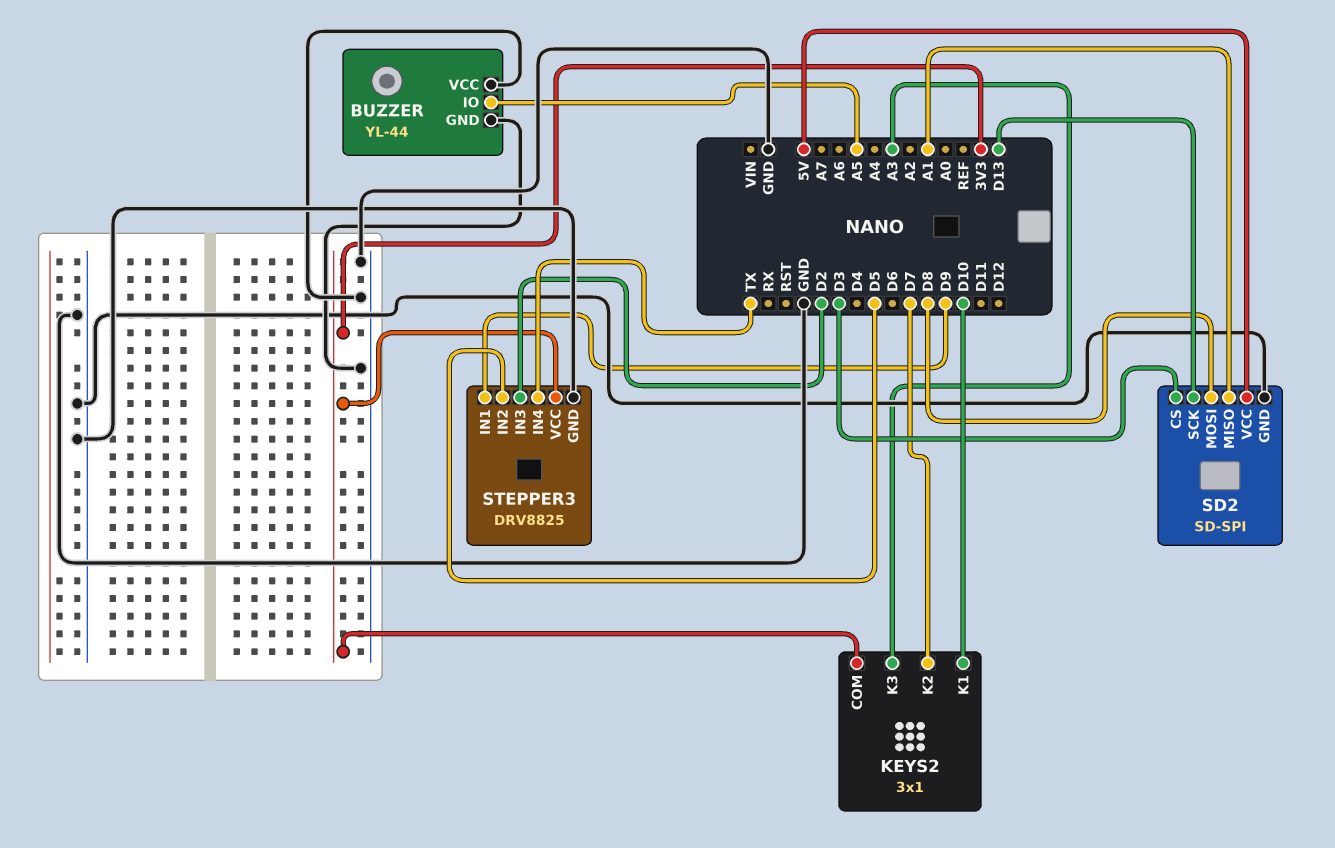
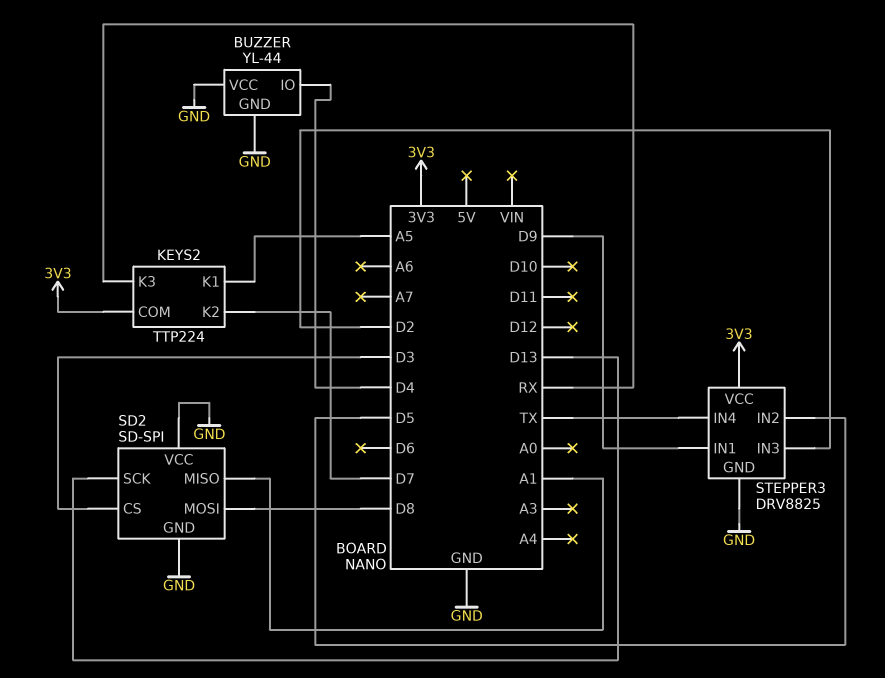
BUZZER pin IO: A5 -> D4
KEYS2: 3x1 -> TTP224
KEYS2 pin K1: D10 -> A5
KEYS2 pin K3: A3 -> RX
SD2 pin VCC: 5V -> GND

